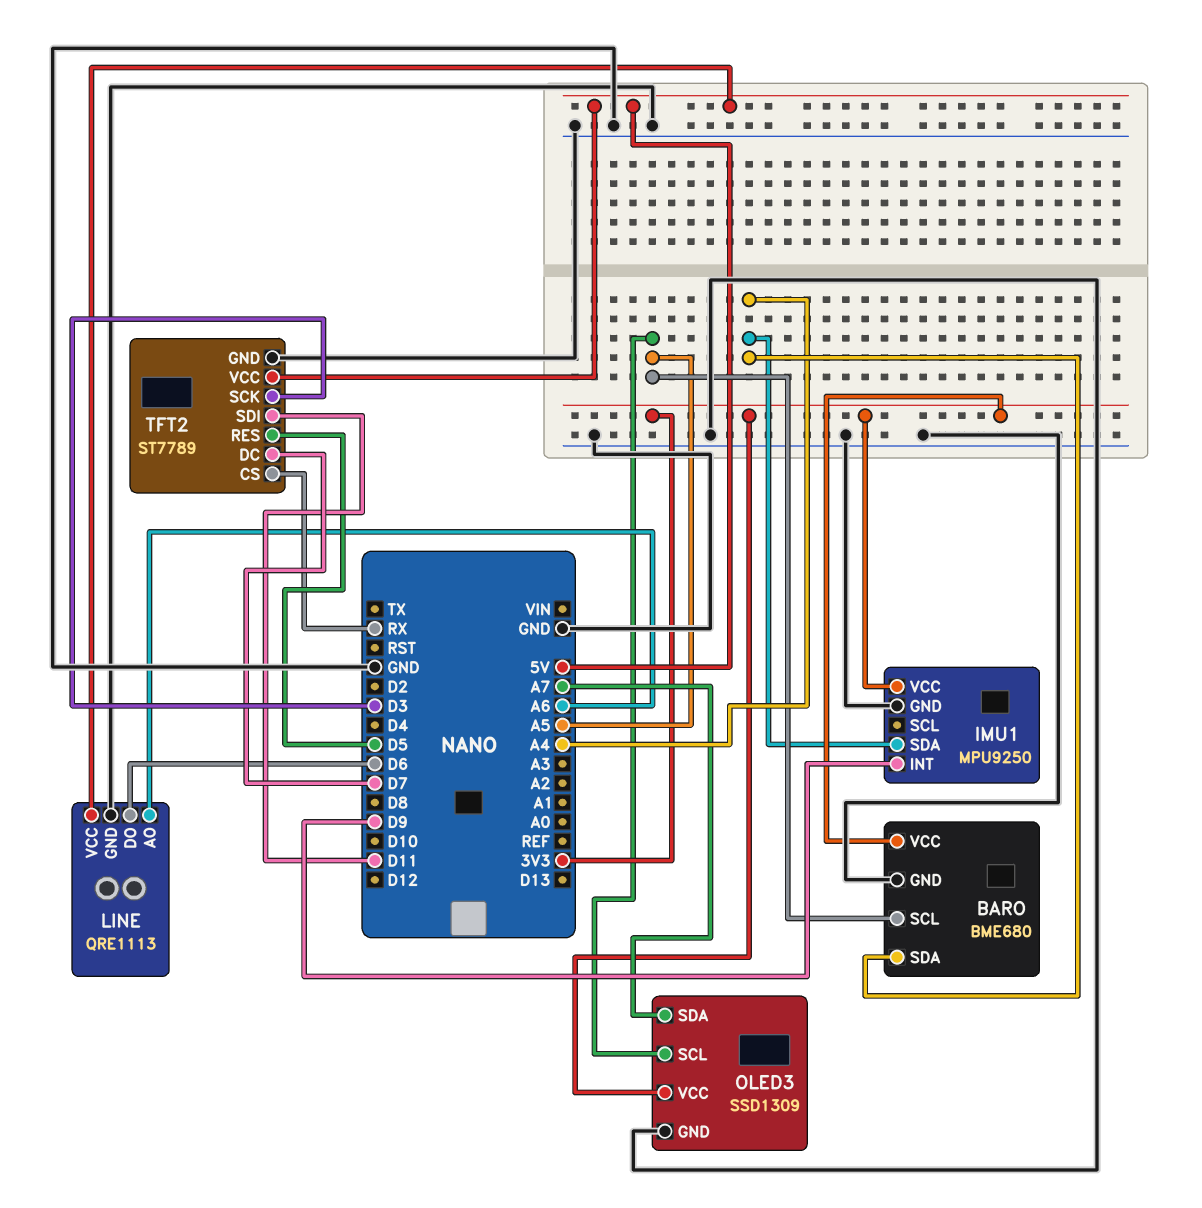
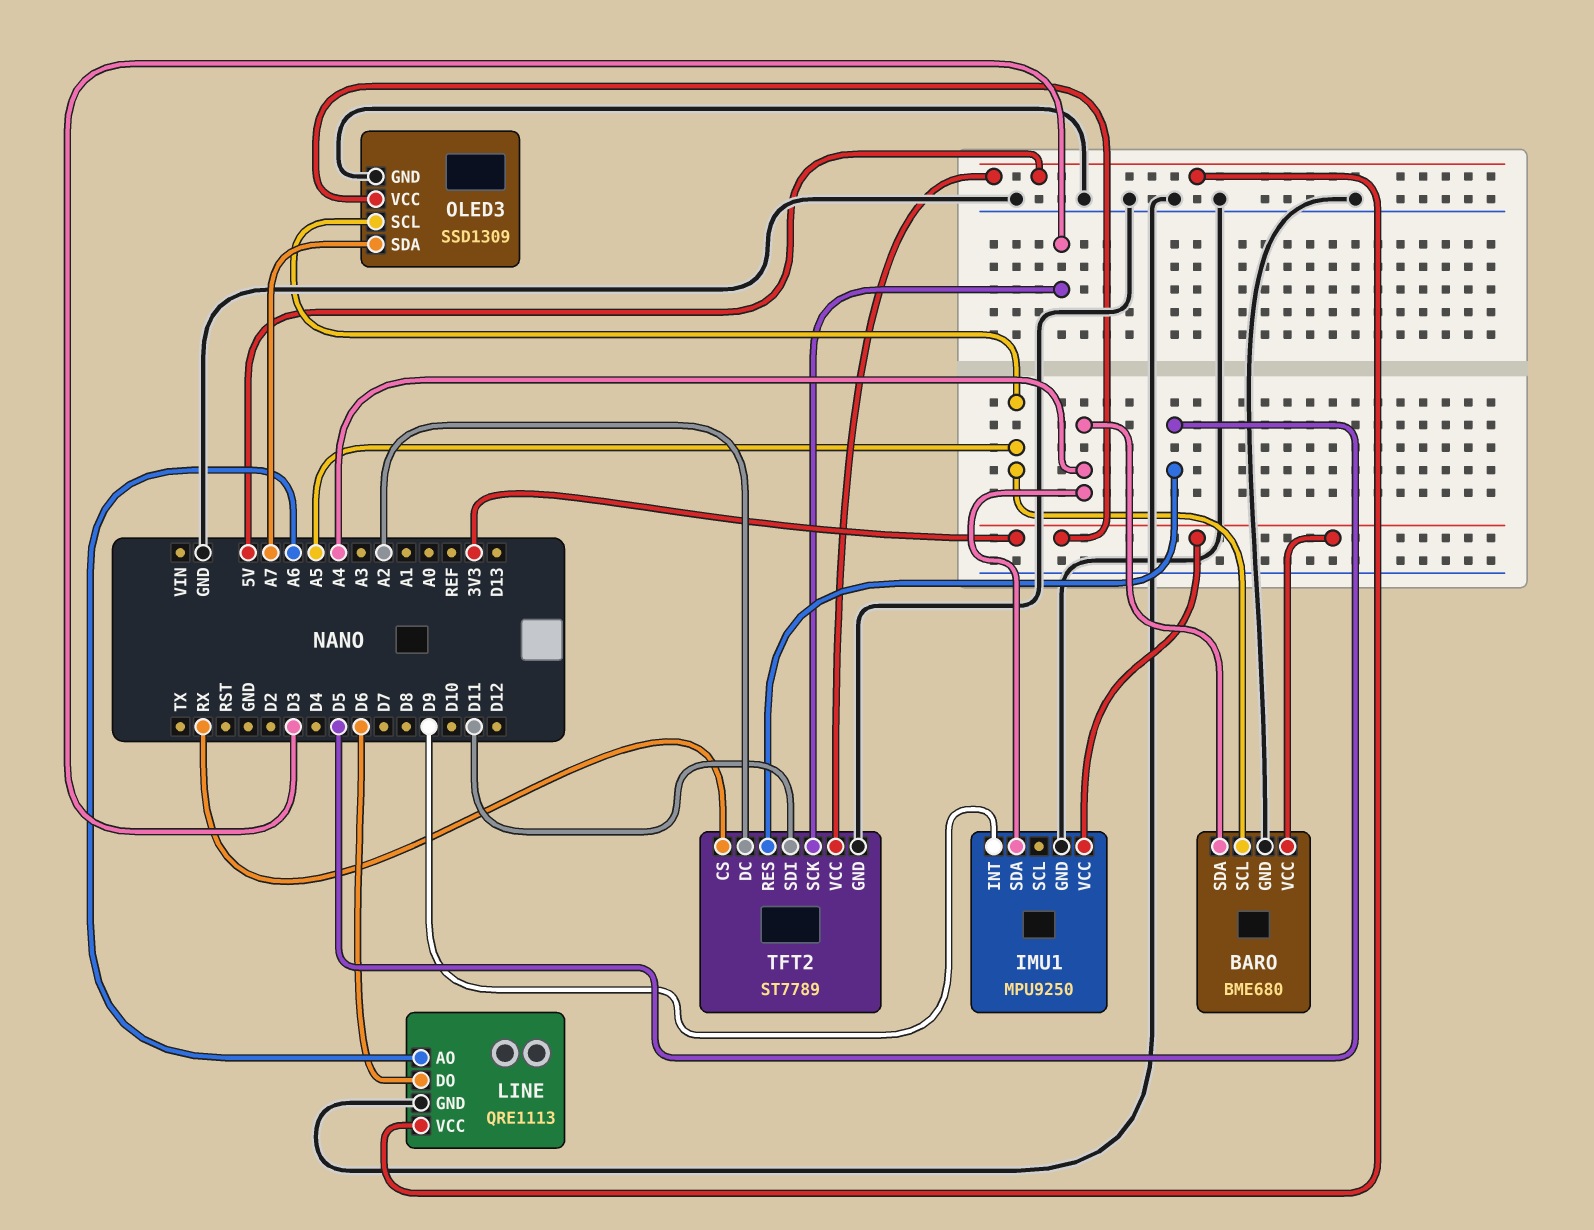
TFT2 pin DC: D7 -> A2

